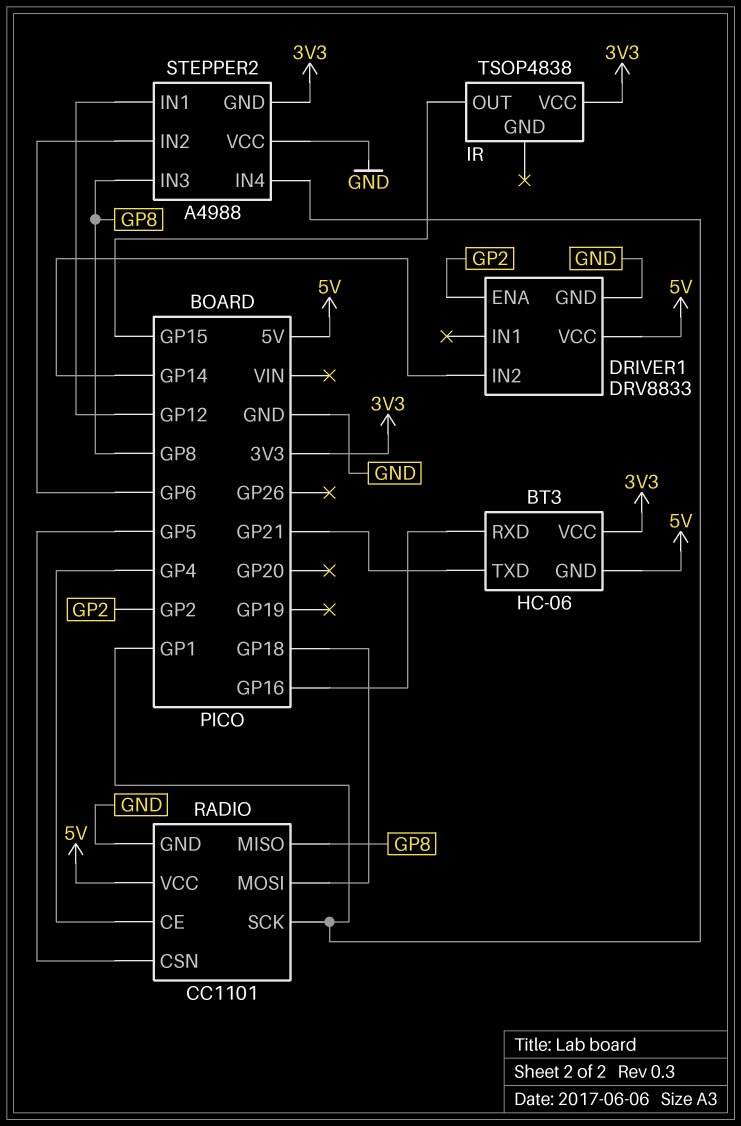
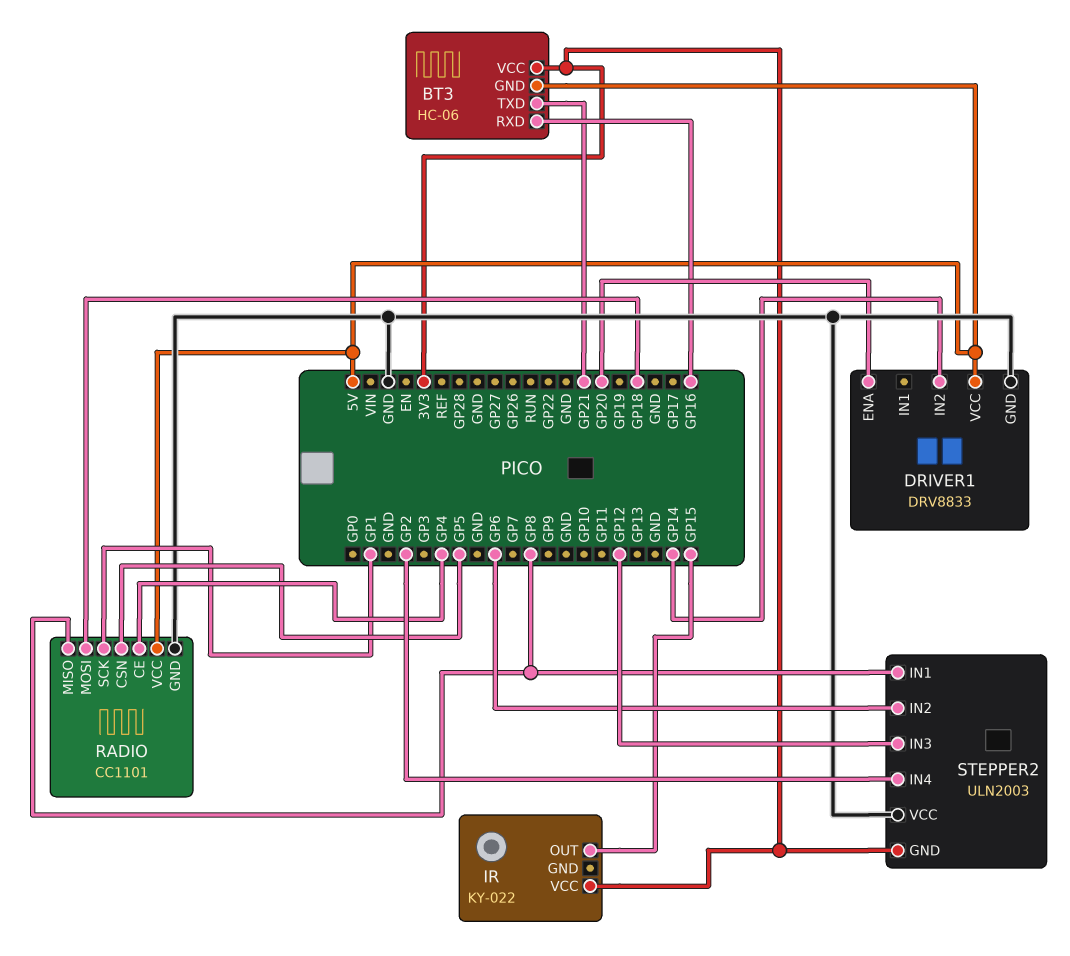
DRIVER1 pin ENA: GP2 -> GP20
IR: TSOP4838 -> KY-022
STEPPER2: A4988 -> ULN2003
STEPPER2 pin IN1: GP12 -> GP8
STEPPER2 pin IN3: GP8 -> GP12
STEPPER2 pin IN4: GP1 -> GP2

